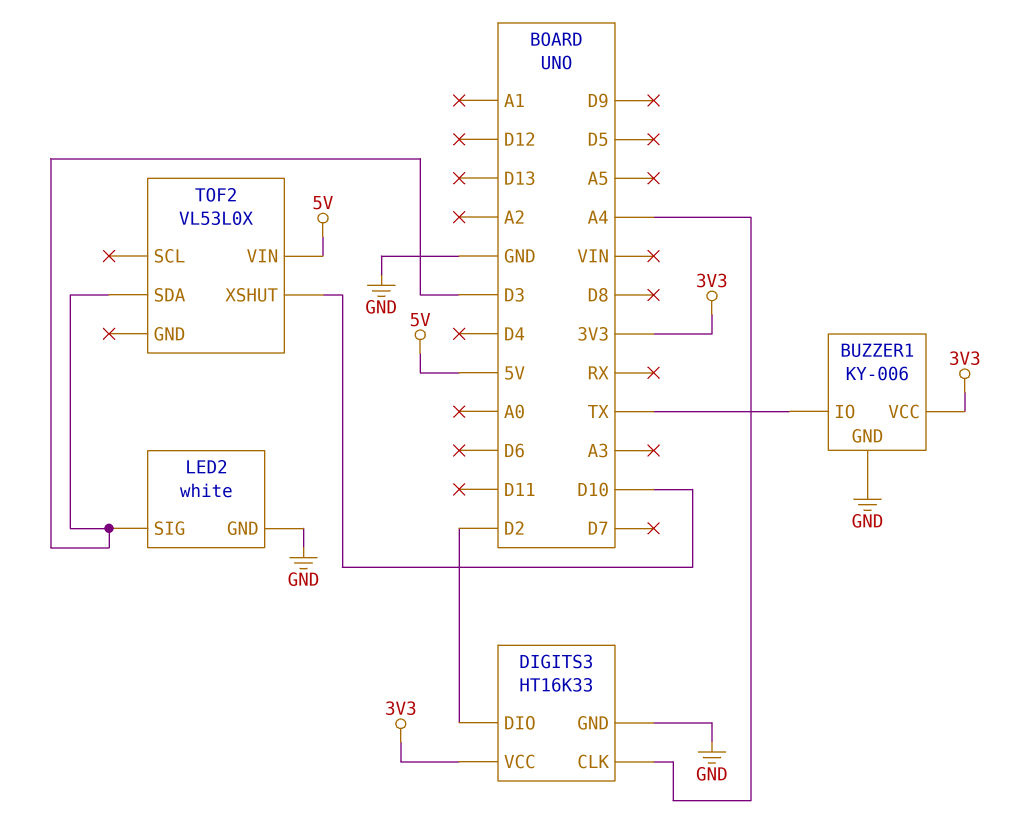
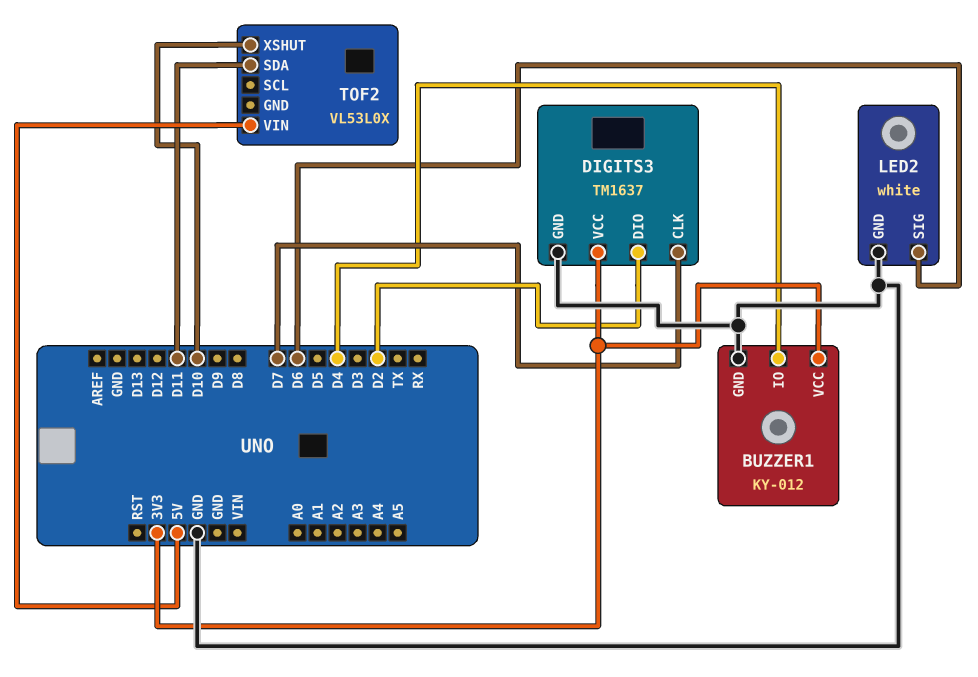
BUZZER1: KY-006 -> KY-012
BUZZER1 pin IO: TX -> D4
DIGITS3: HT16K33 -> TM1637
DIGITS3 pin CLK: A4 -> D7
LED2 pin SIG: D3 -> D6
TOF2 pin SDA: D3 -> D11

